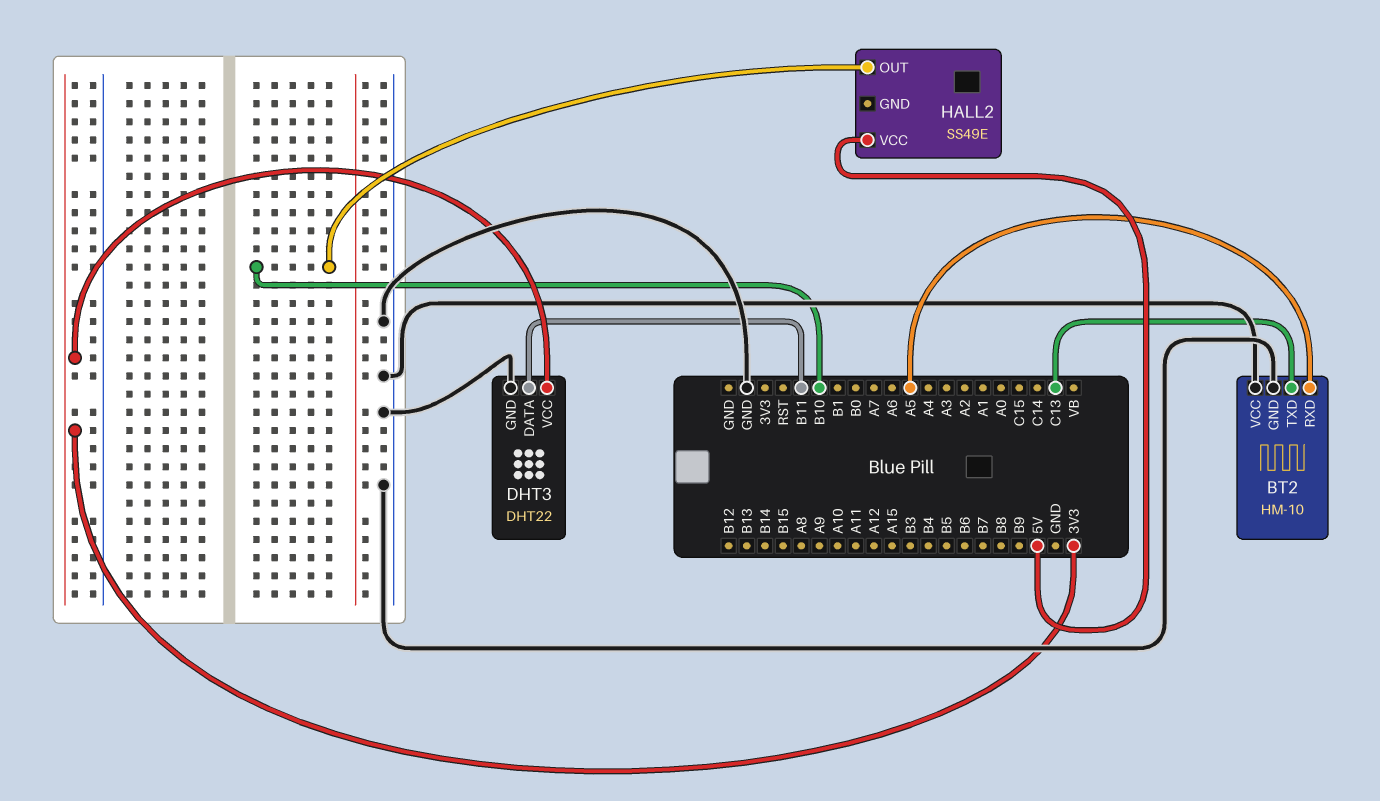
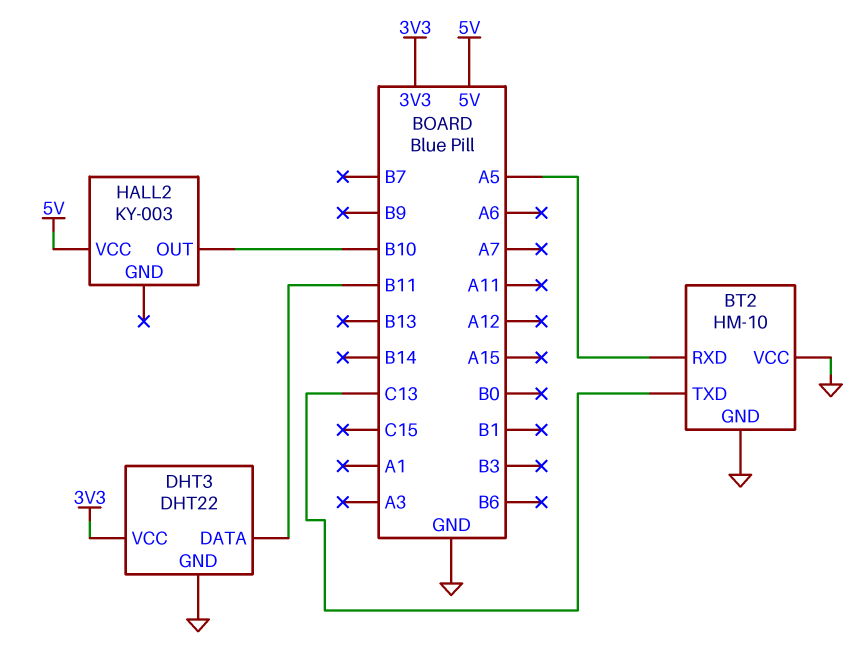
HALL2: SS49E -> KY-003

